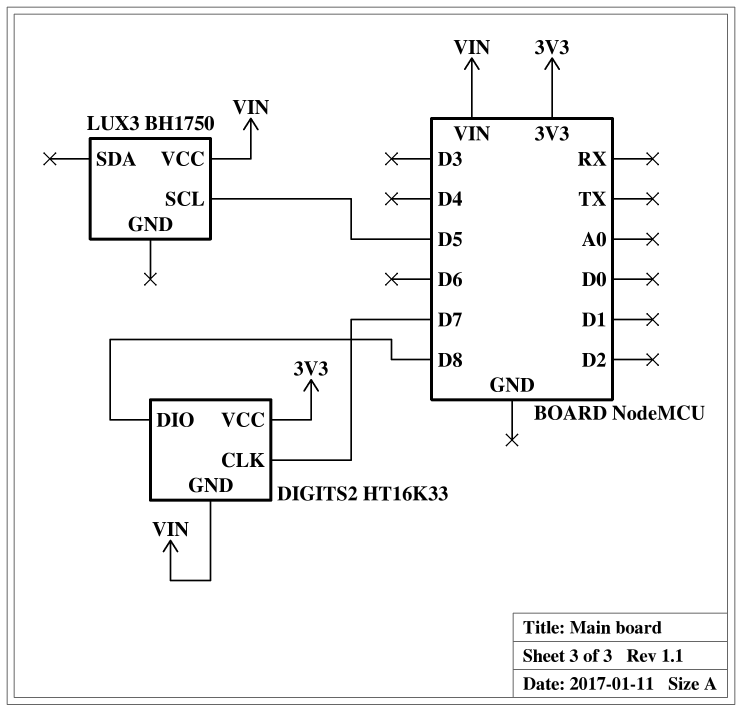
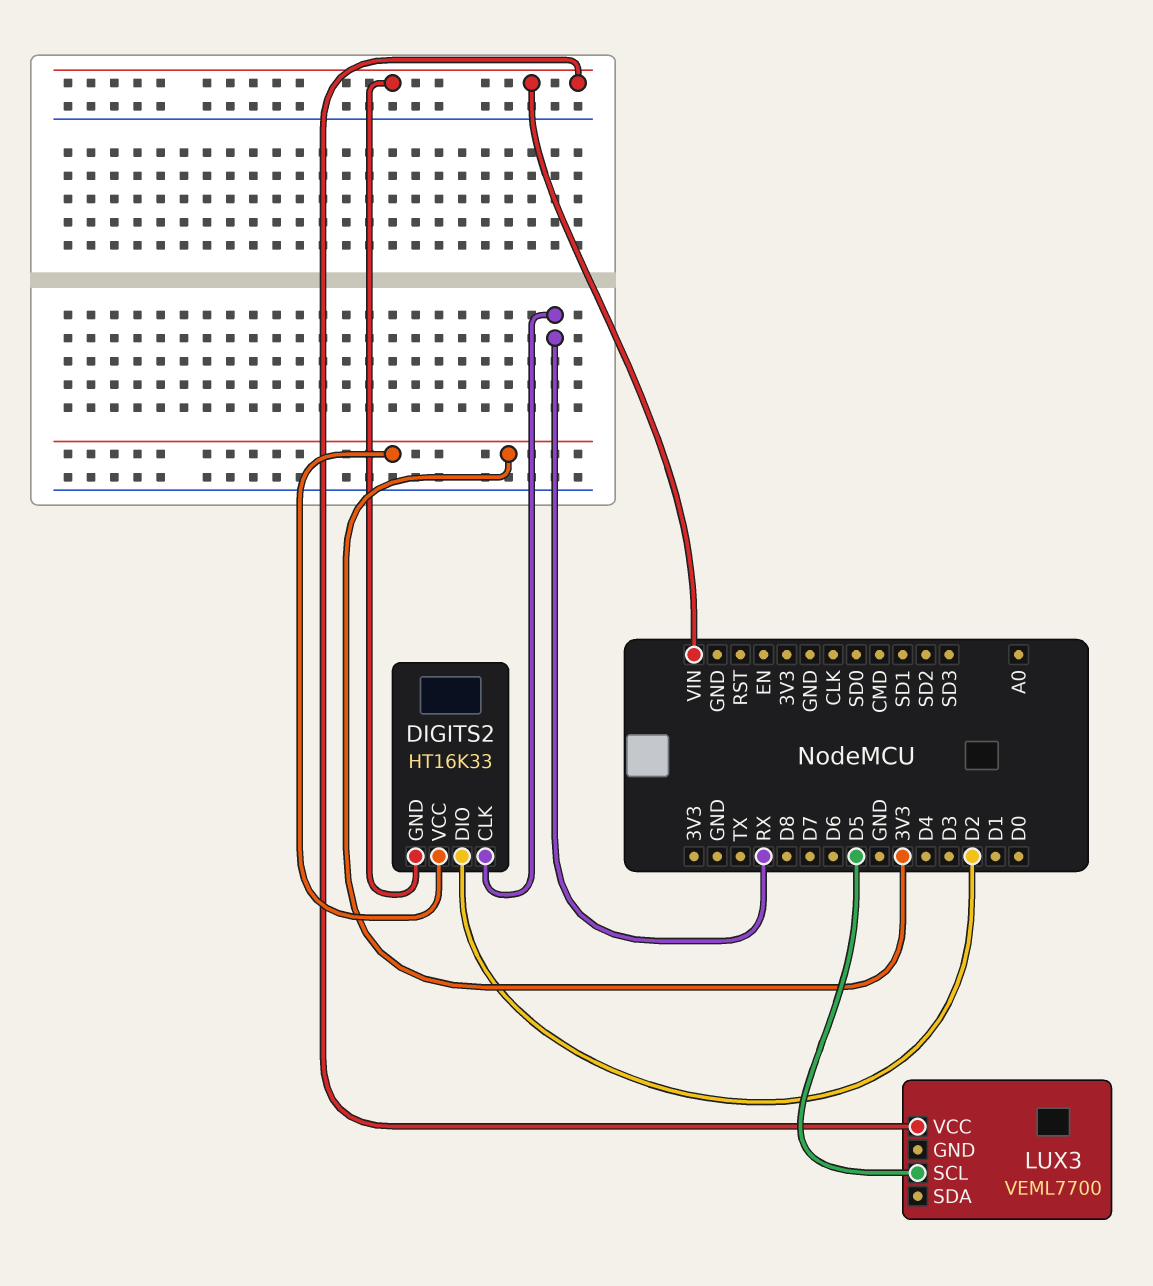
DIGITS2 pin CLK: D7 -> RX
DIGITS2 pin DIO: D8 -> D2
LUX3: BH1750 -> VEML7700

